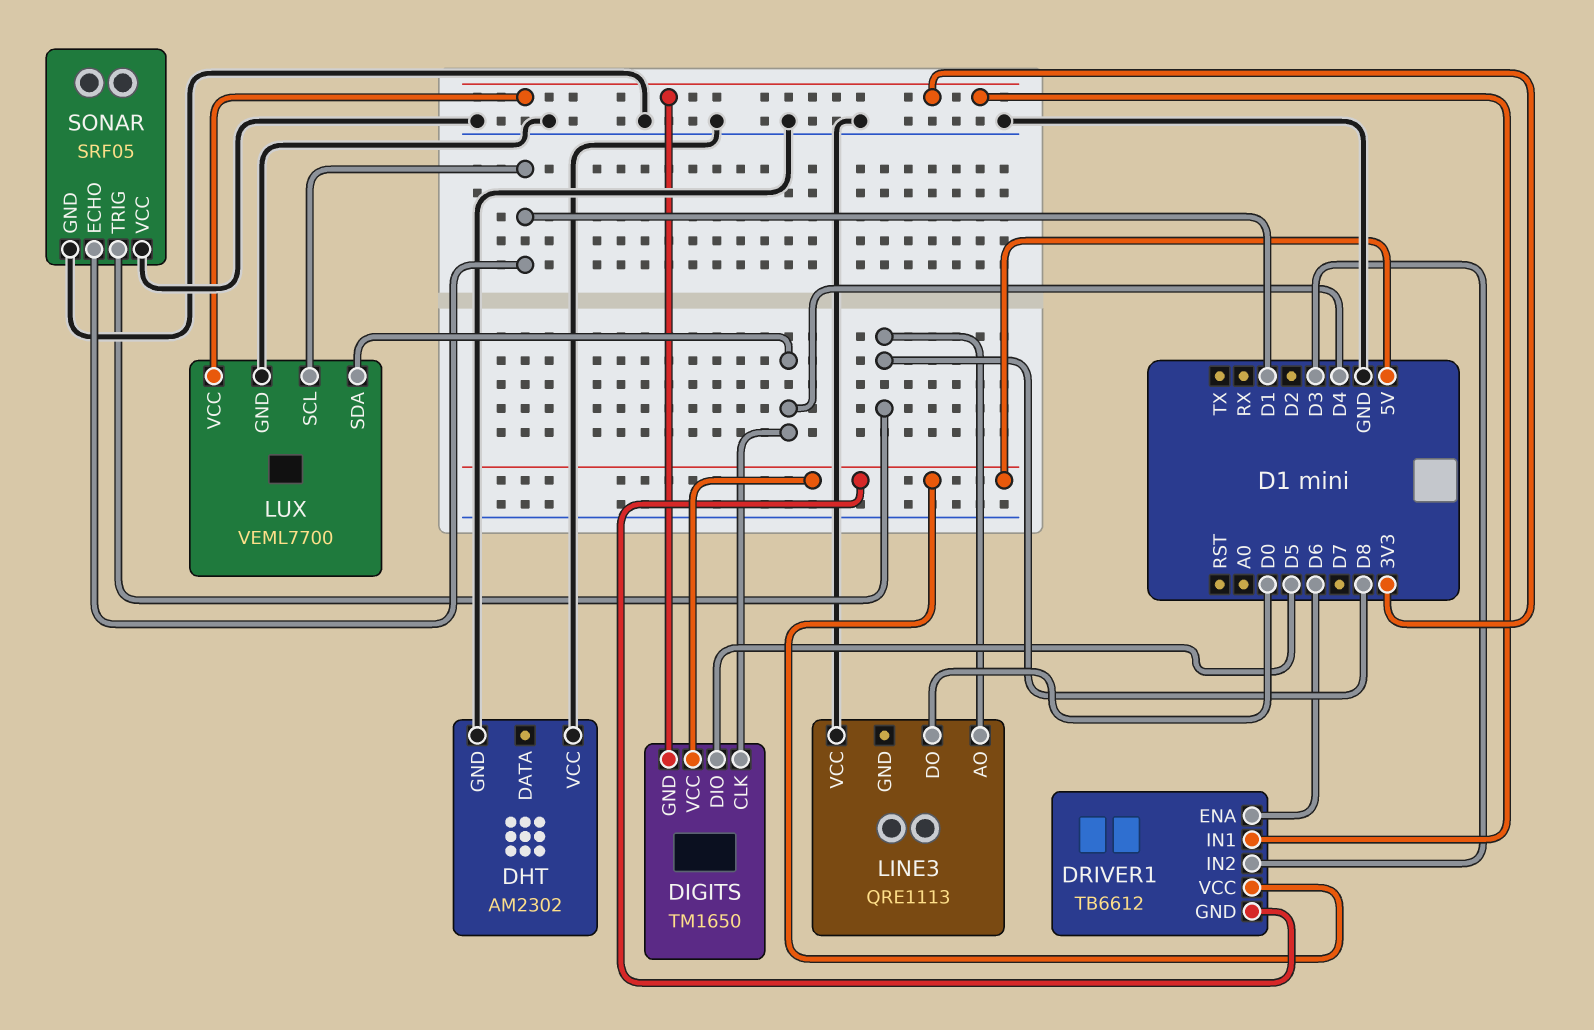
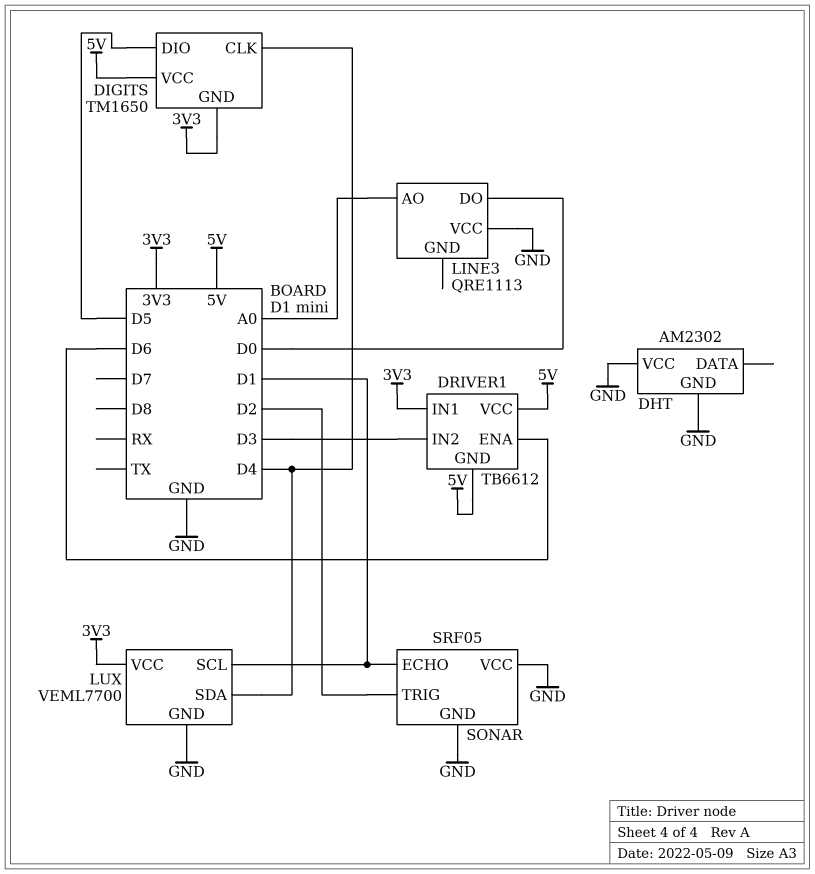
LINE3 pin AO: D8 -> A0
SONAR pin TRIG: D8 -> D2

